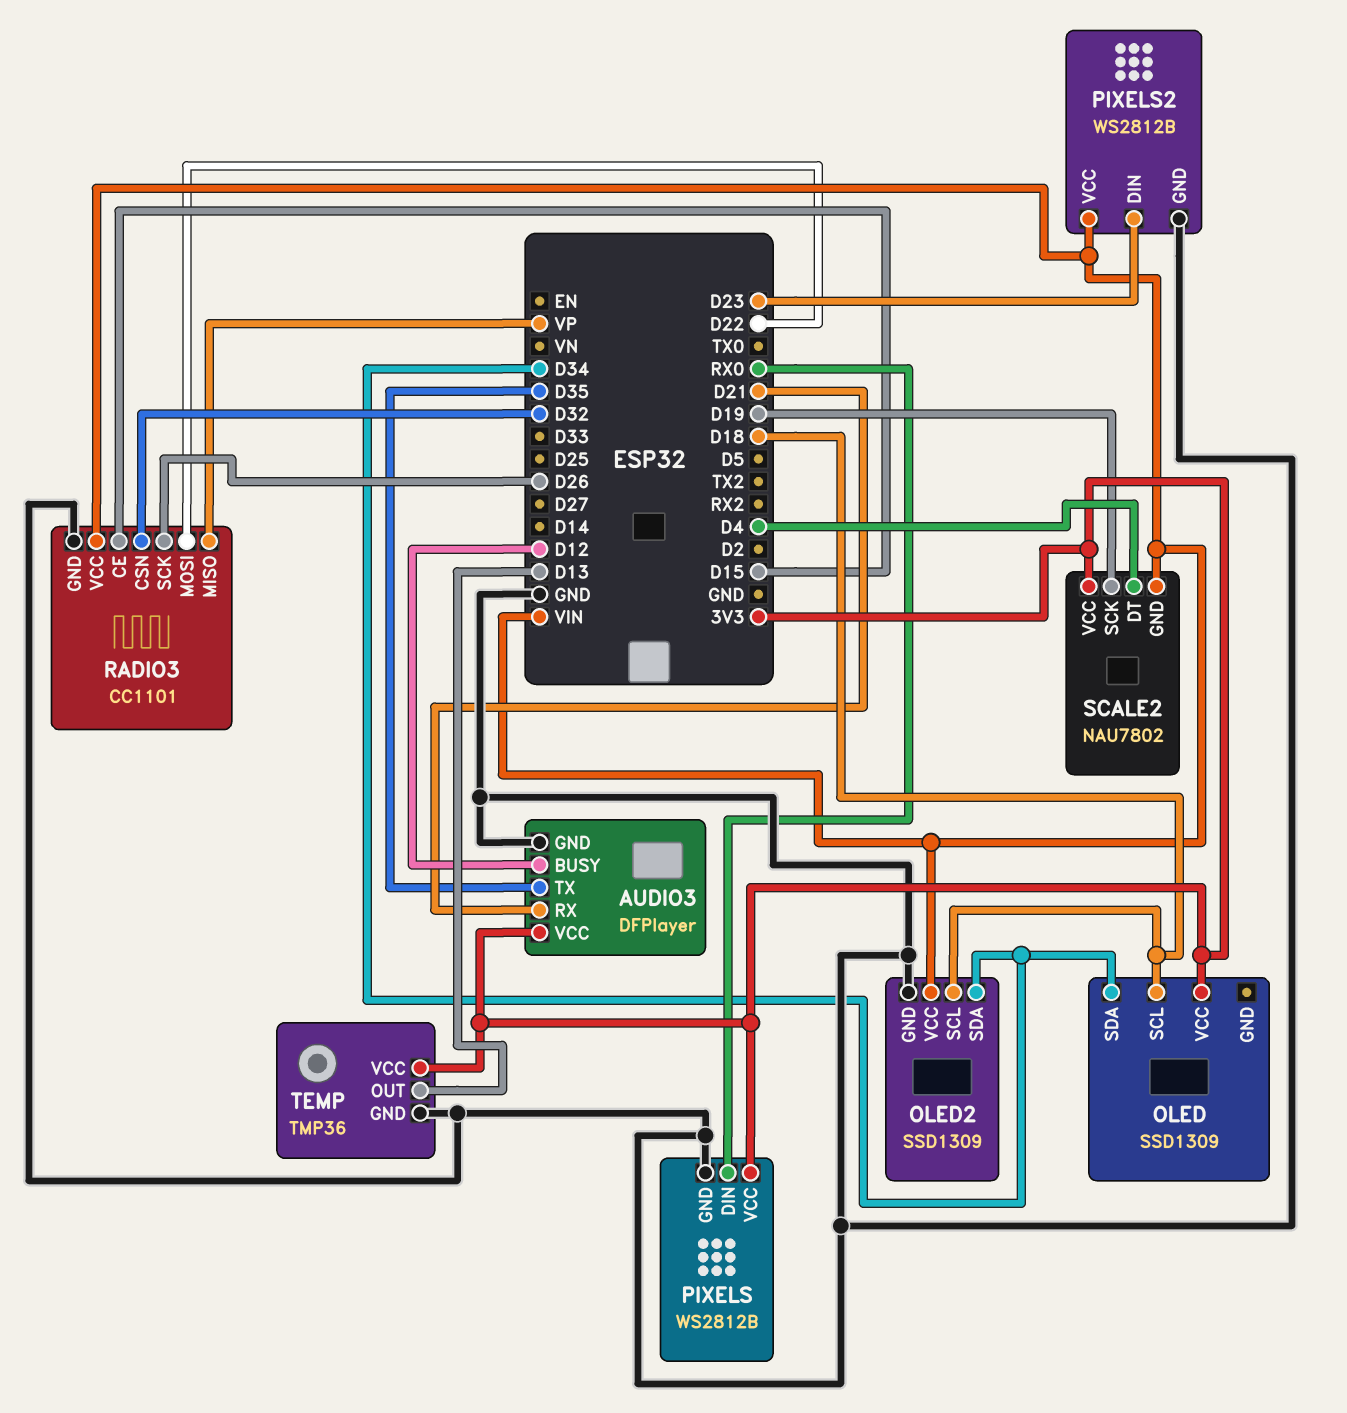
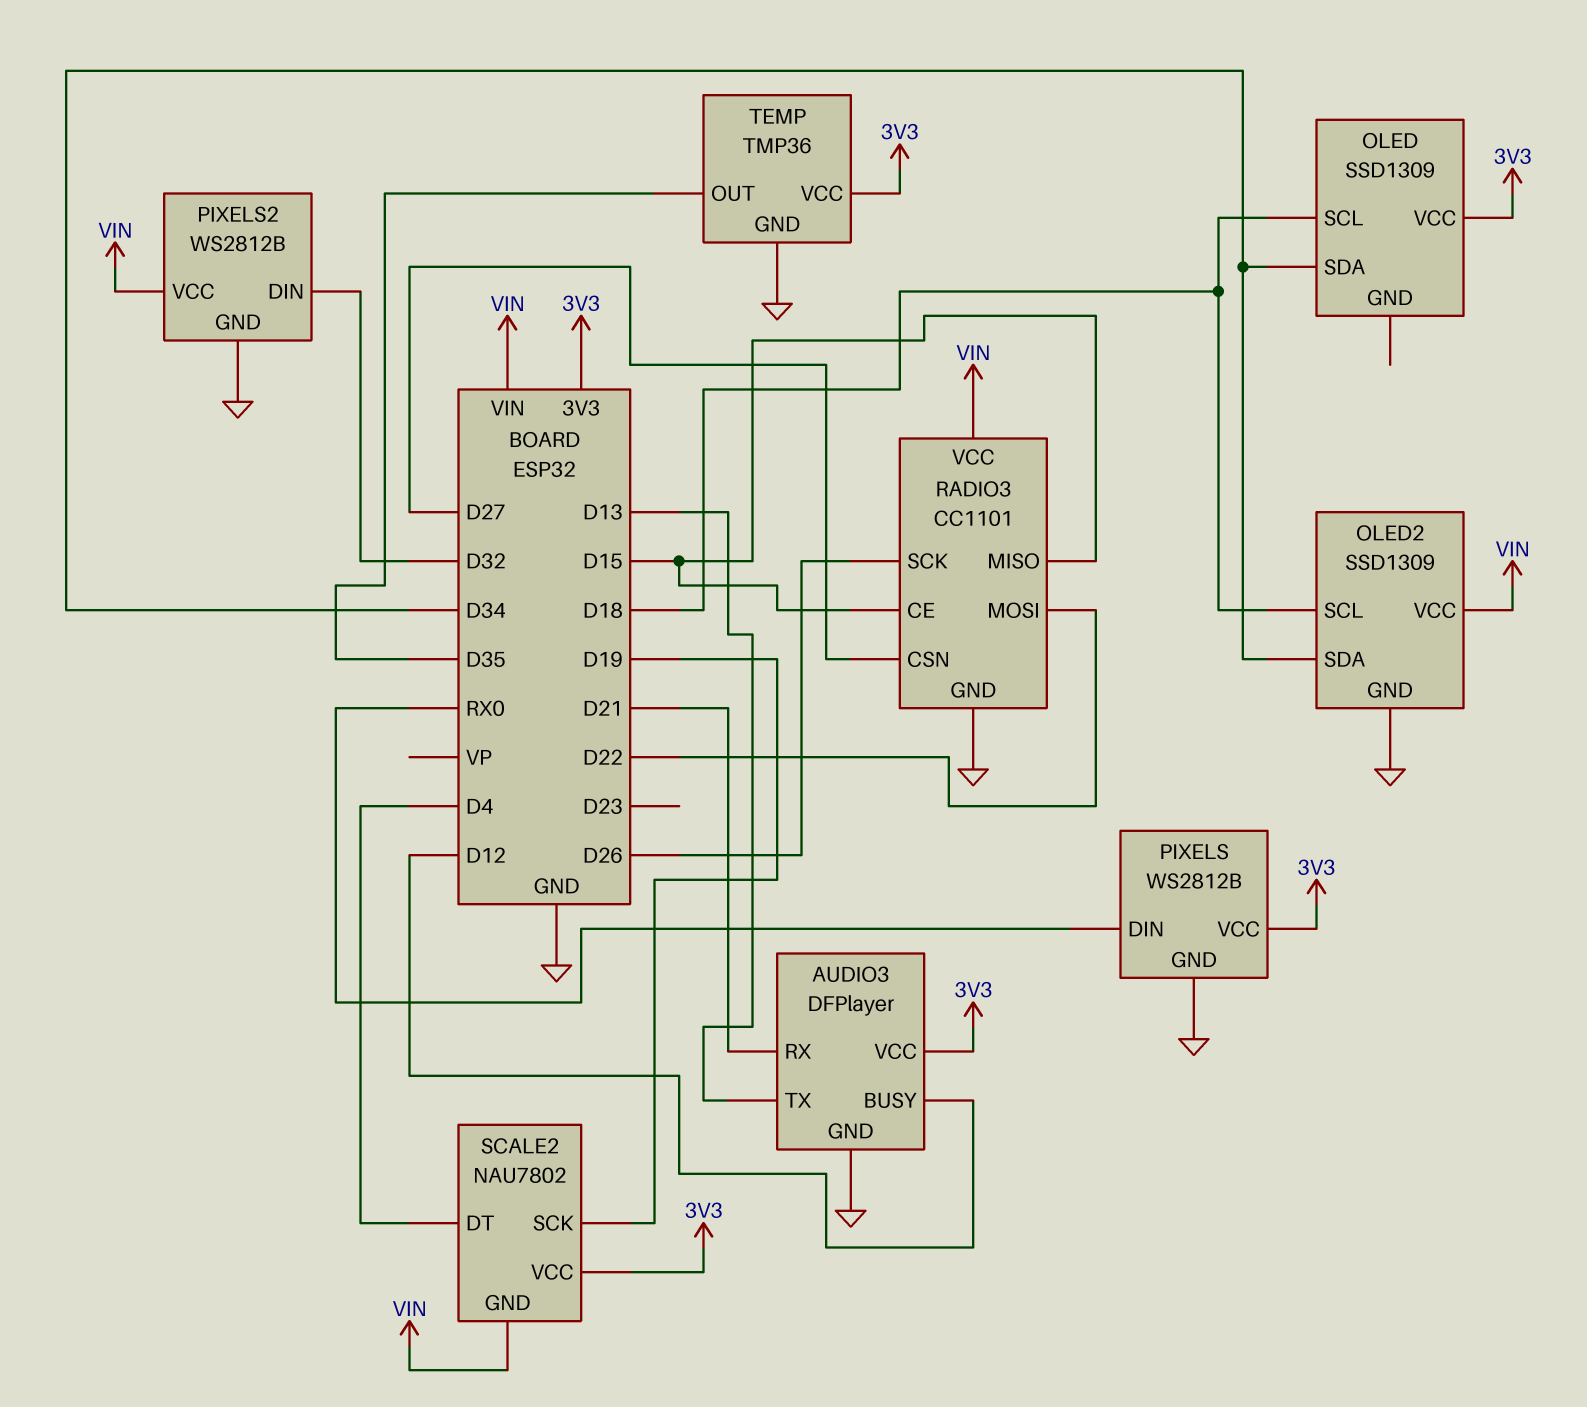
AUDIO3 pin TX: D35 -> D13
PIXELS2 pin DIN: D23 -> D32
RADIO3 pin CSN: D32 -> D27
RADIO3 pin MISO: VP -> D15
TEMP pin OUT: D13 -> D35

